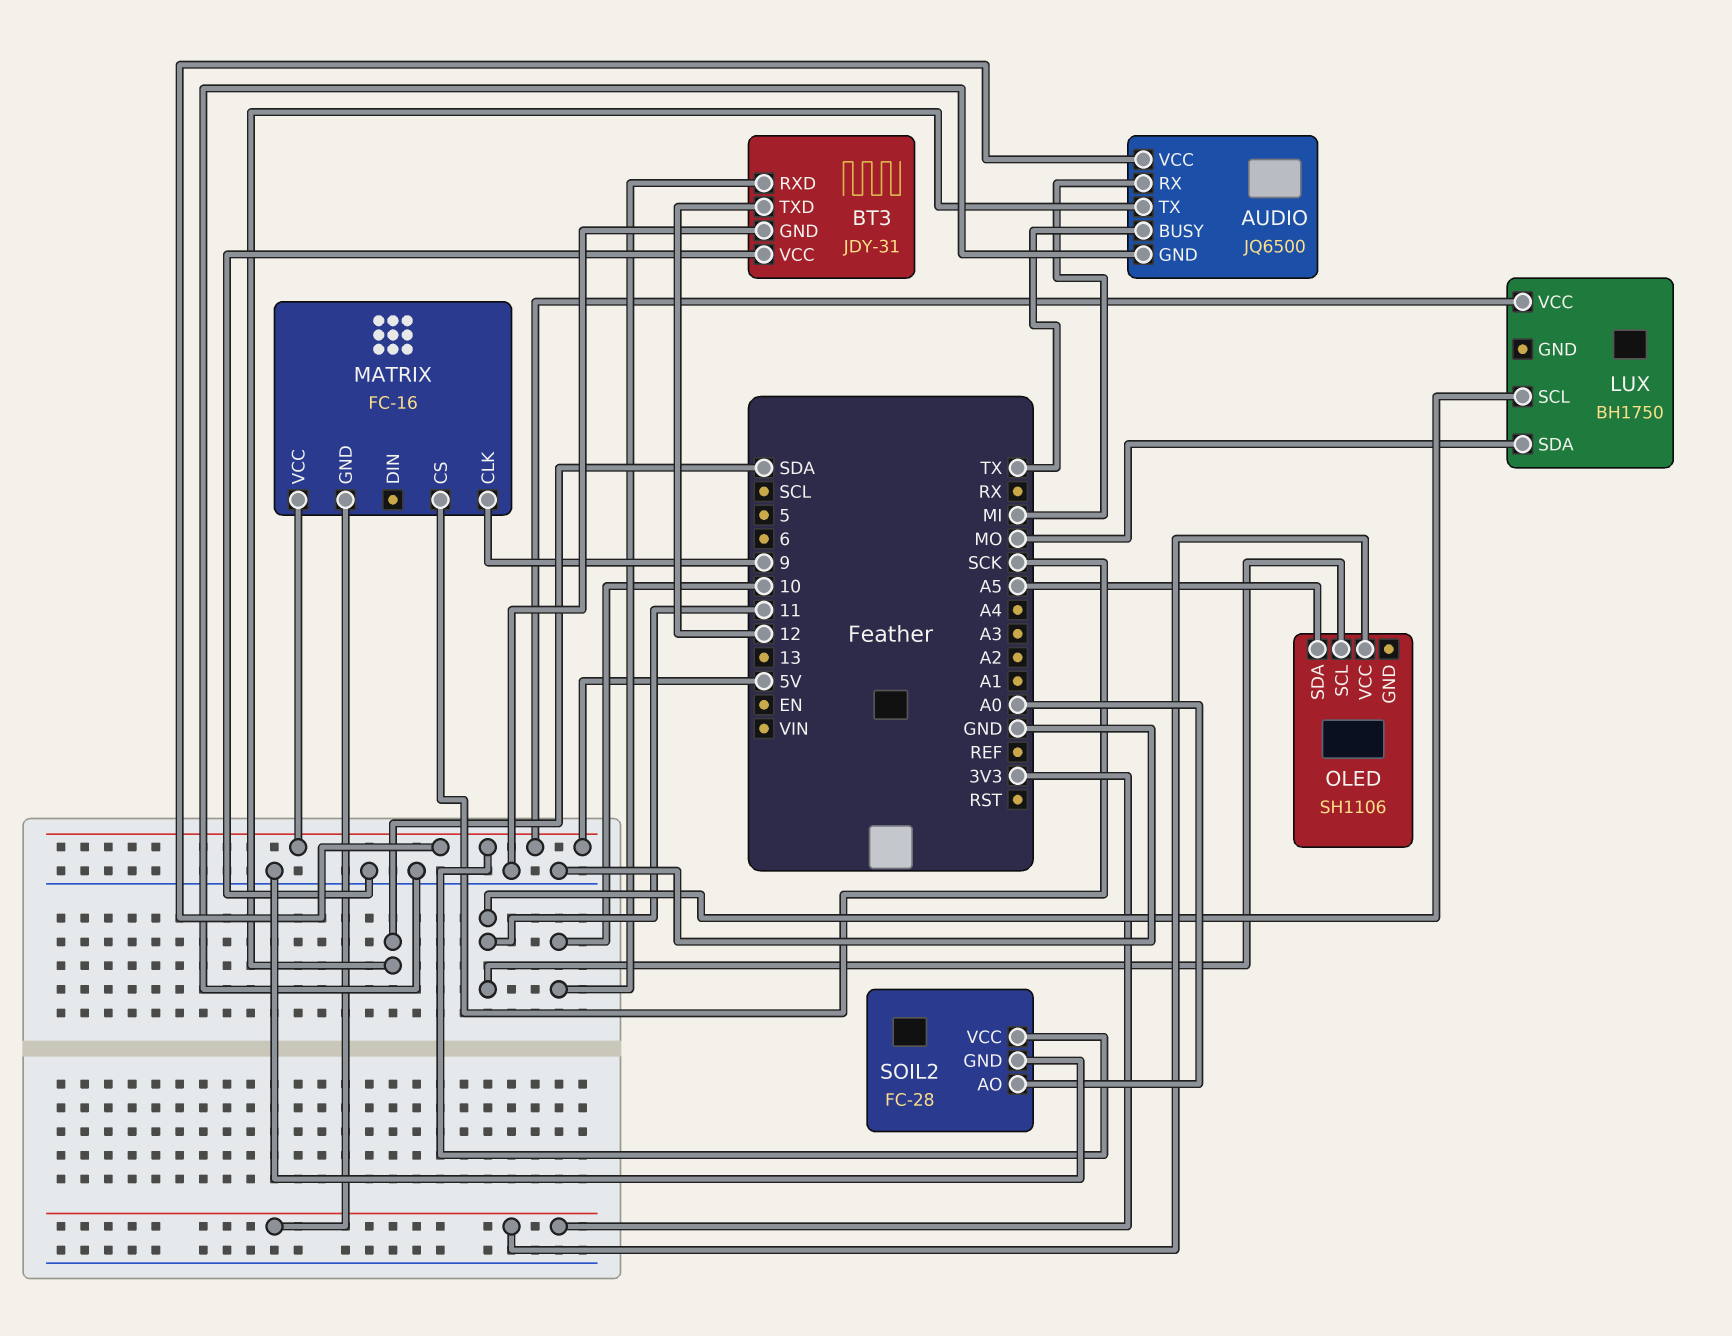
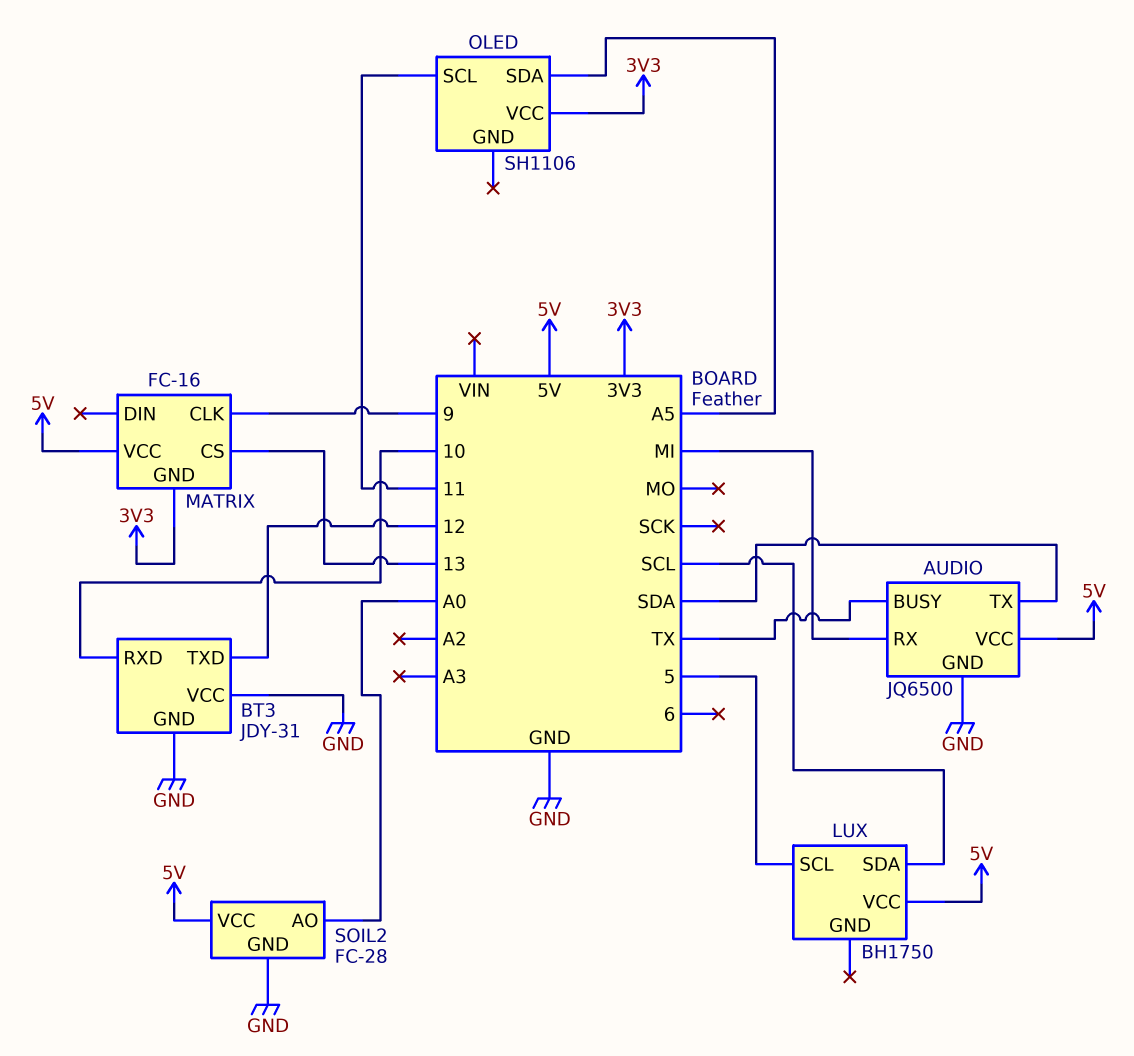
LUX pin SCL: 11 -> 5
LUX pin SDA: MO -> SCL
MATRIX pin CS: SCK -> 13

